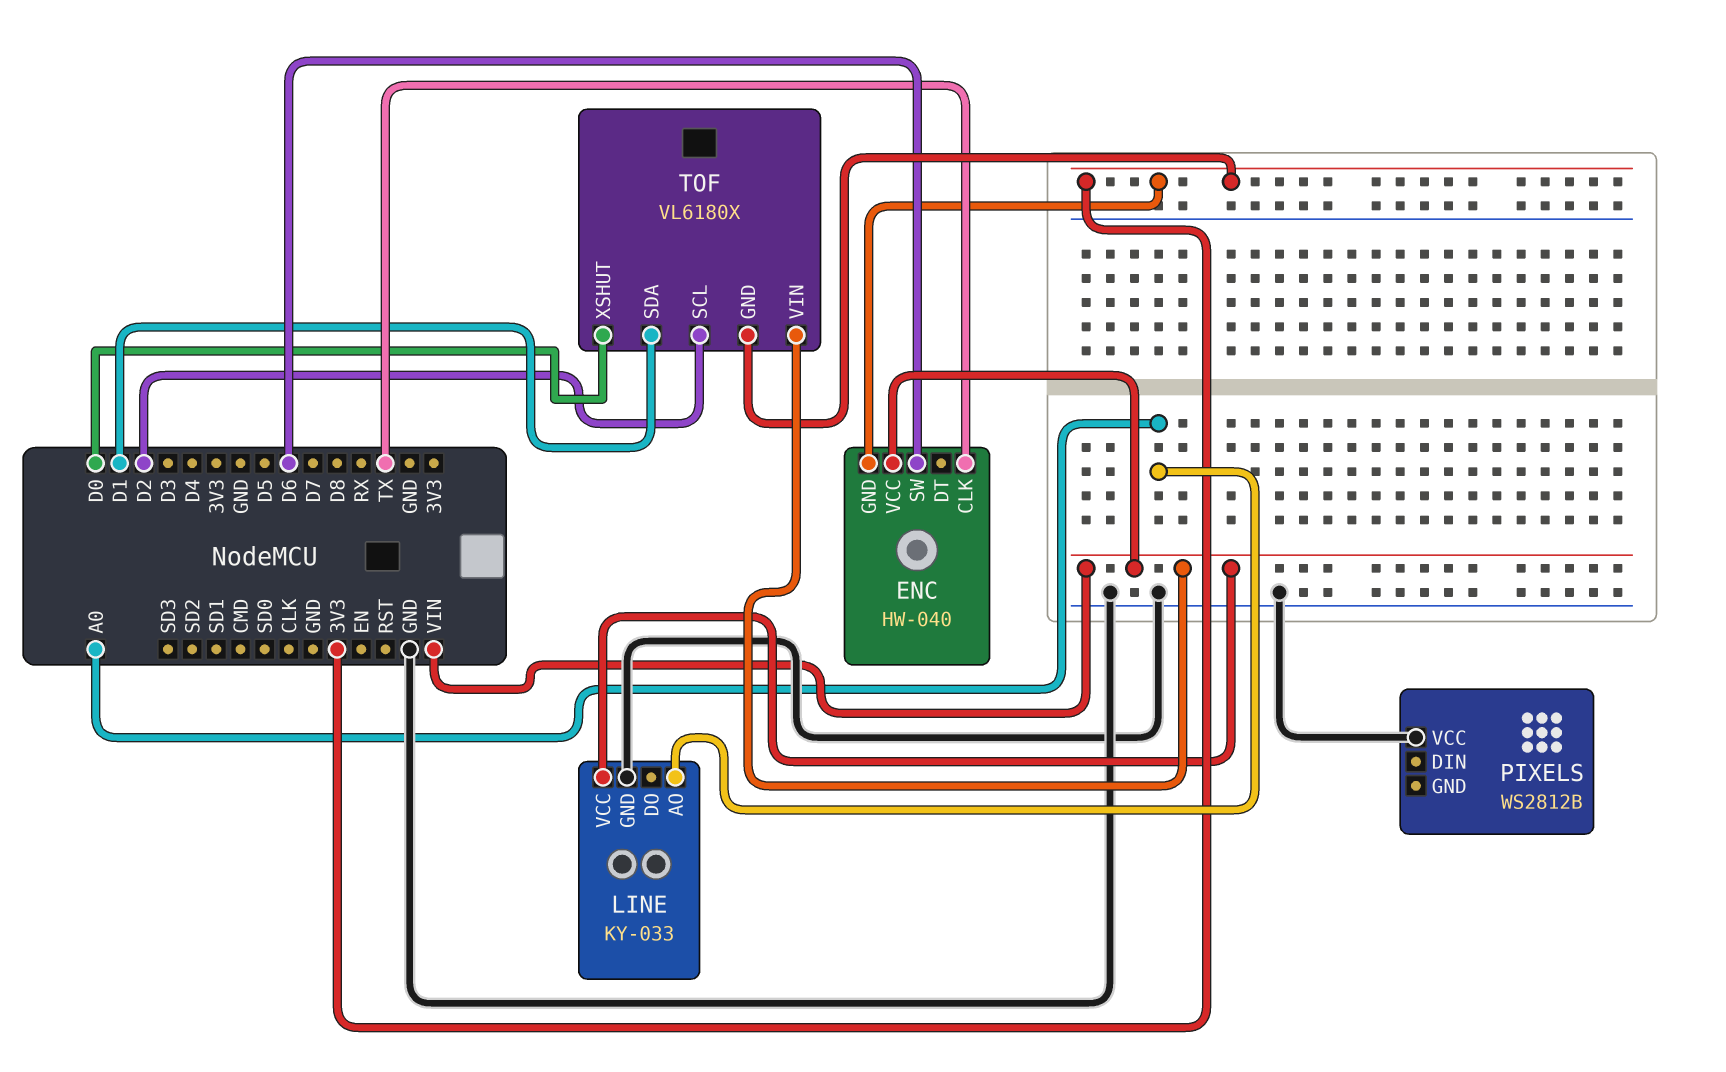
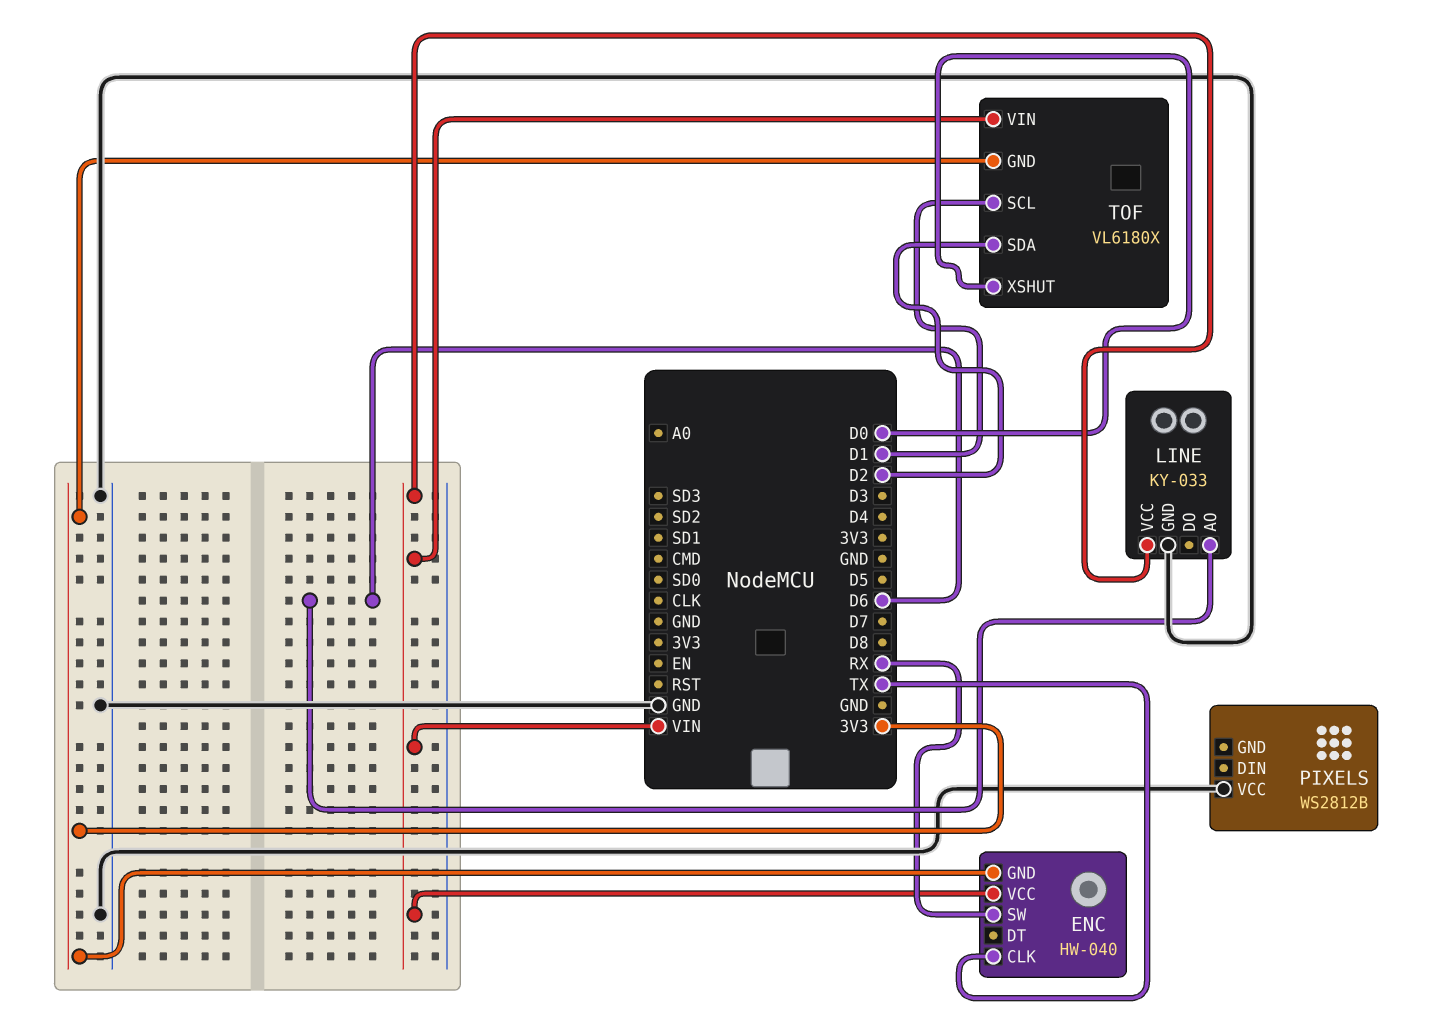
ENC pin SW: D6 -> RX
LINE pin AO: A0 -> D6
TOF pin SCL: D2 -> D1
TOF pin SDA: D1 -> D2

